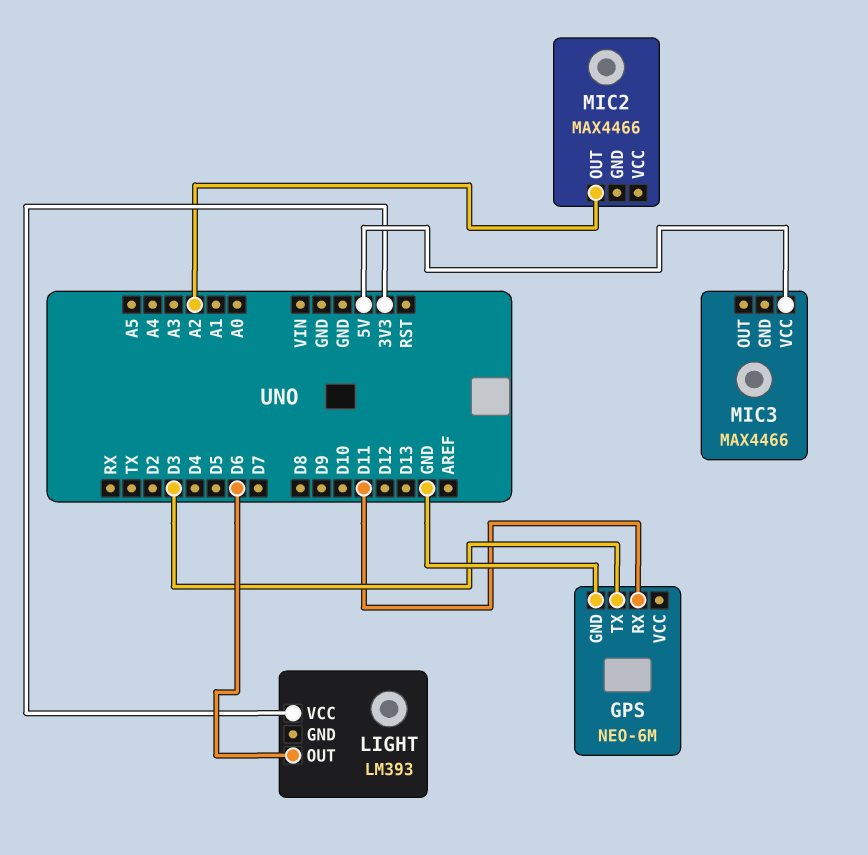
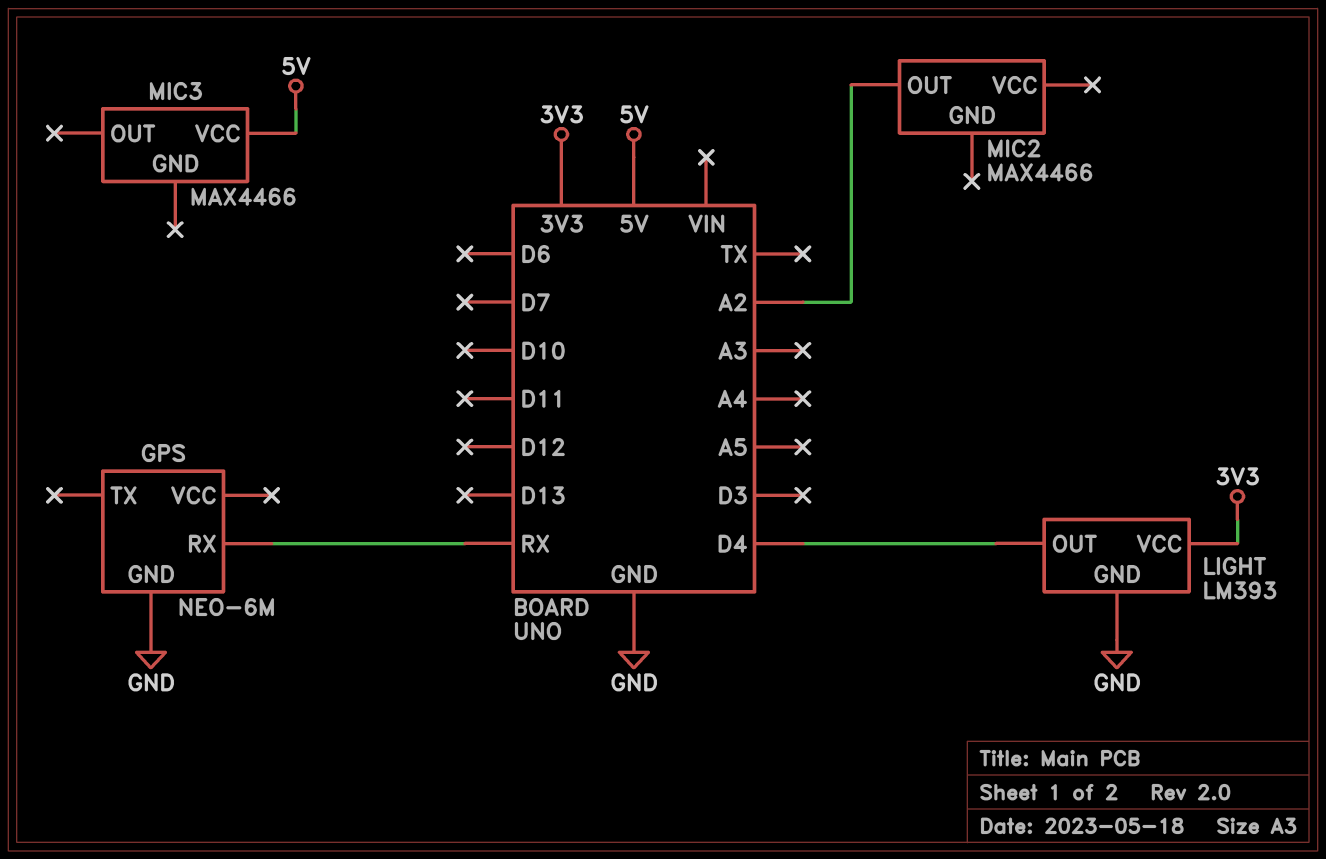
GPS pin RX: D11 -> RX
GPS pin TX: D3 -> none
LIGHT pin GND: none -> GND
LIGHT pin OUT: D6 -> D4

